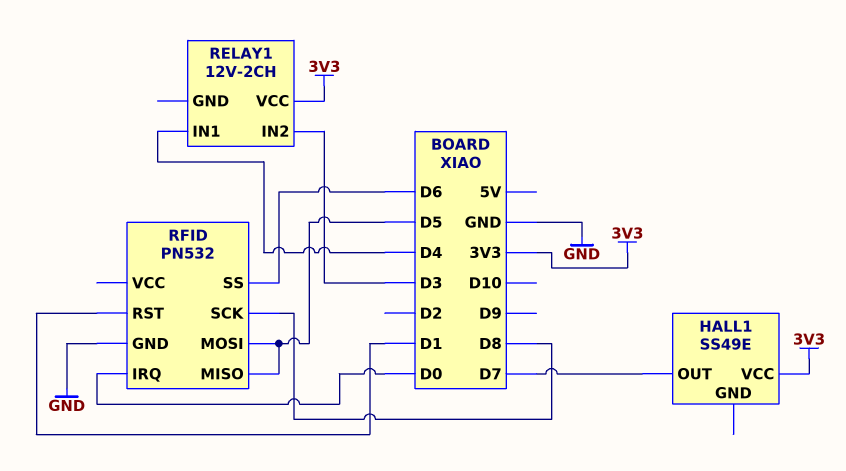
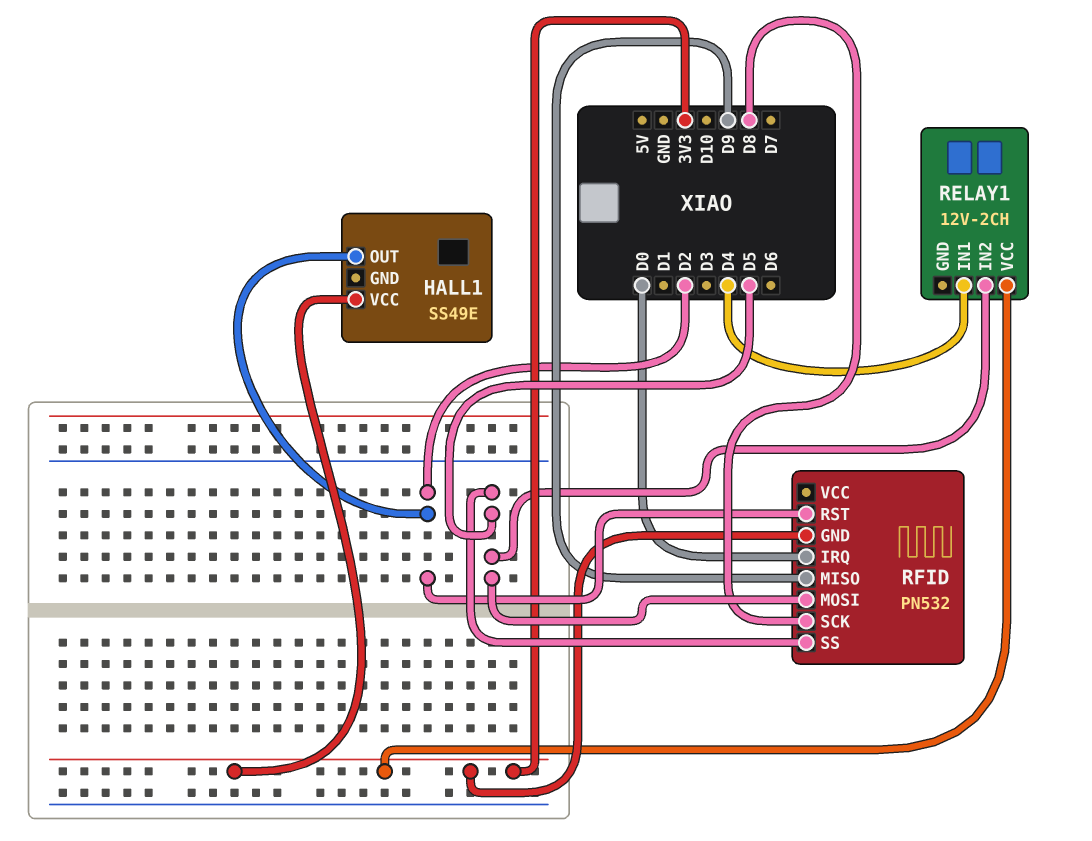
HALL1 pin OUT: D7 -> D2
RELAY1 pin IN2: D3 -> D5
RFID pin GND: GND -> 3V3
RFID pin MISO: D5 -> D9
RFID pin RST: D1 -> D2
RFID pin SS: D6 -> D5

